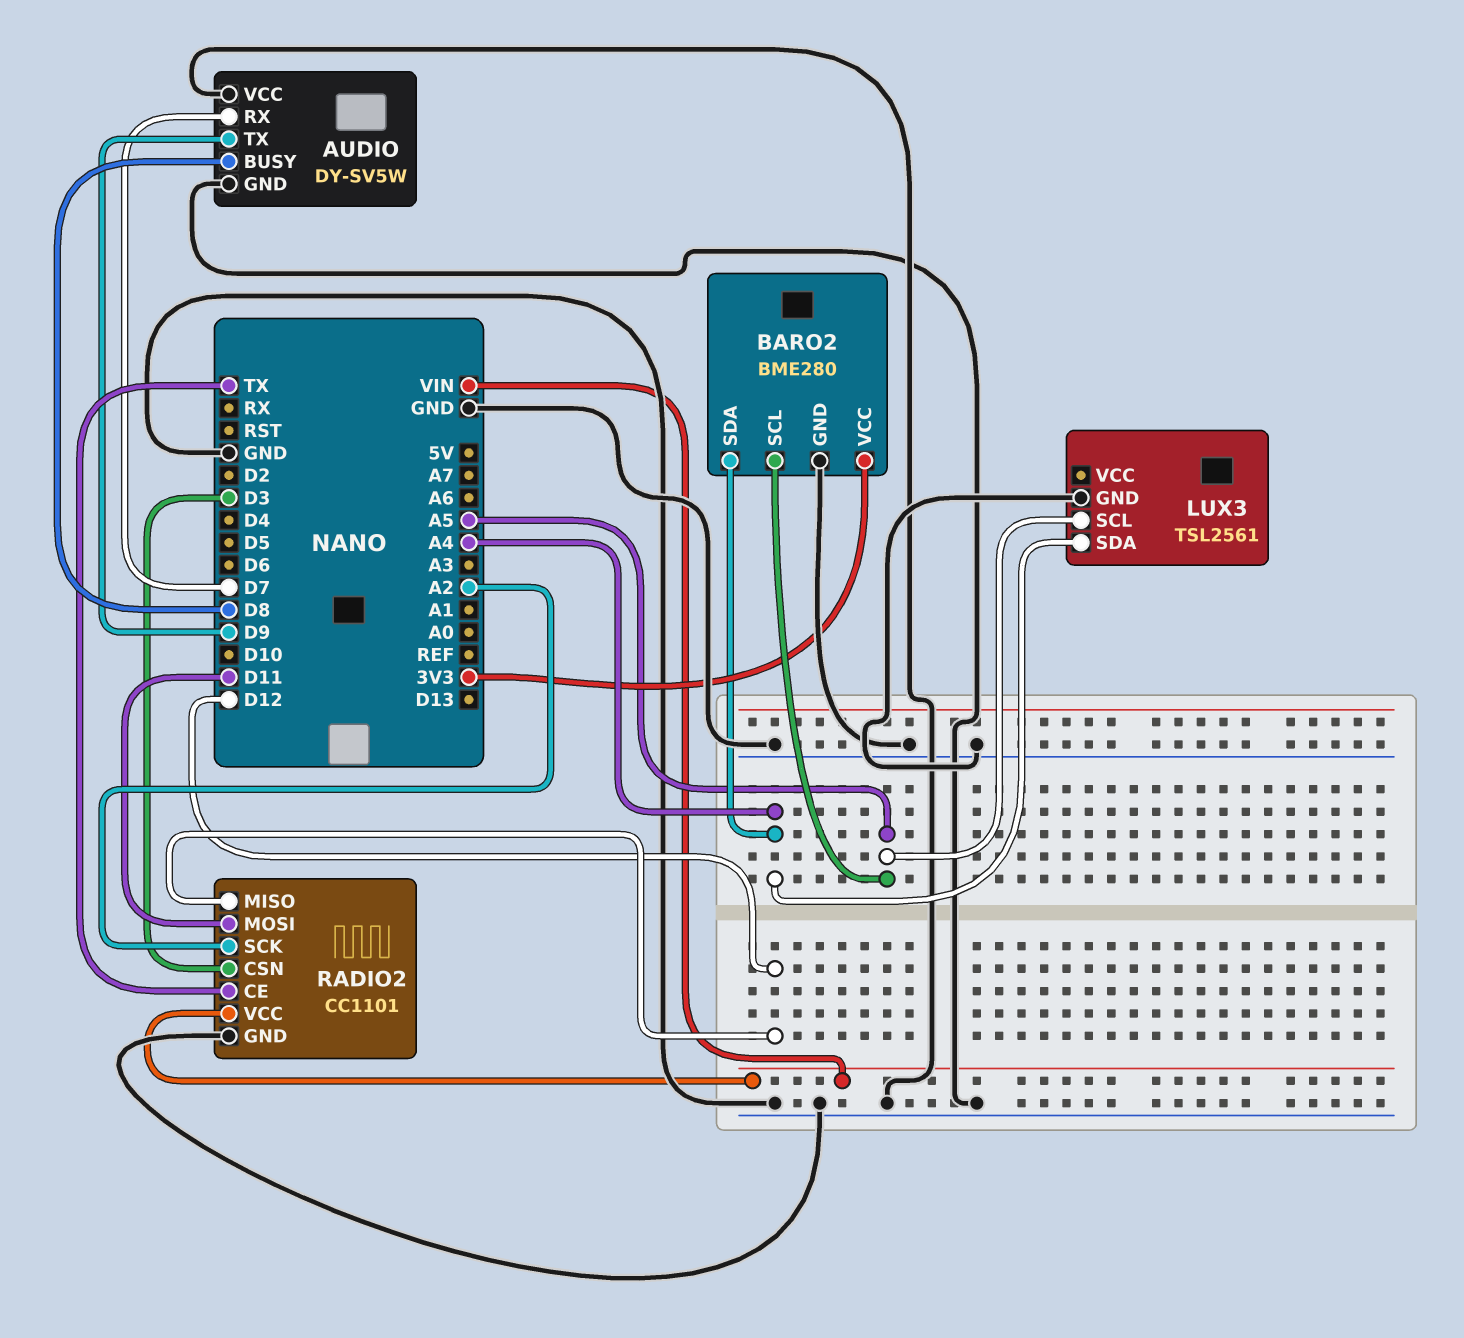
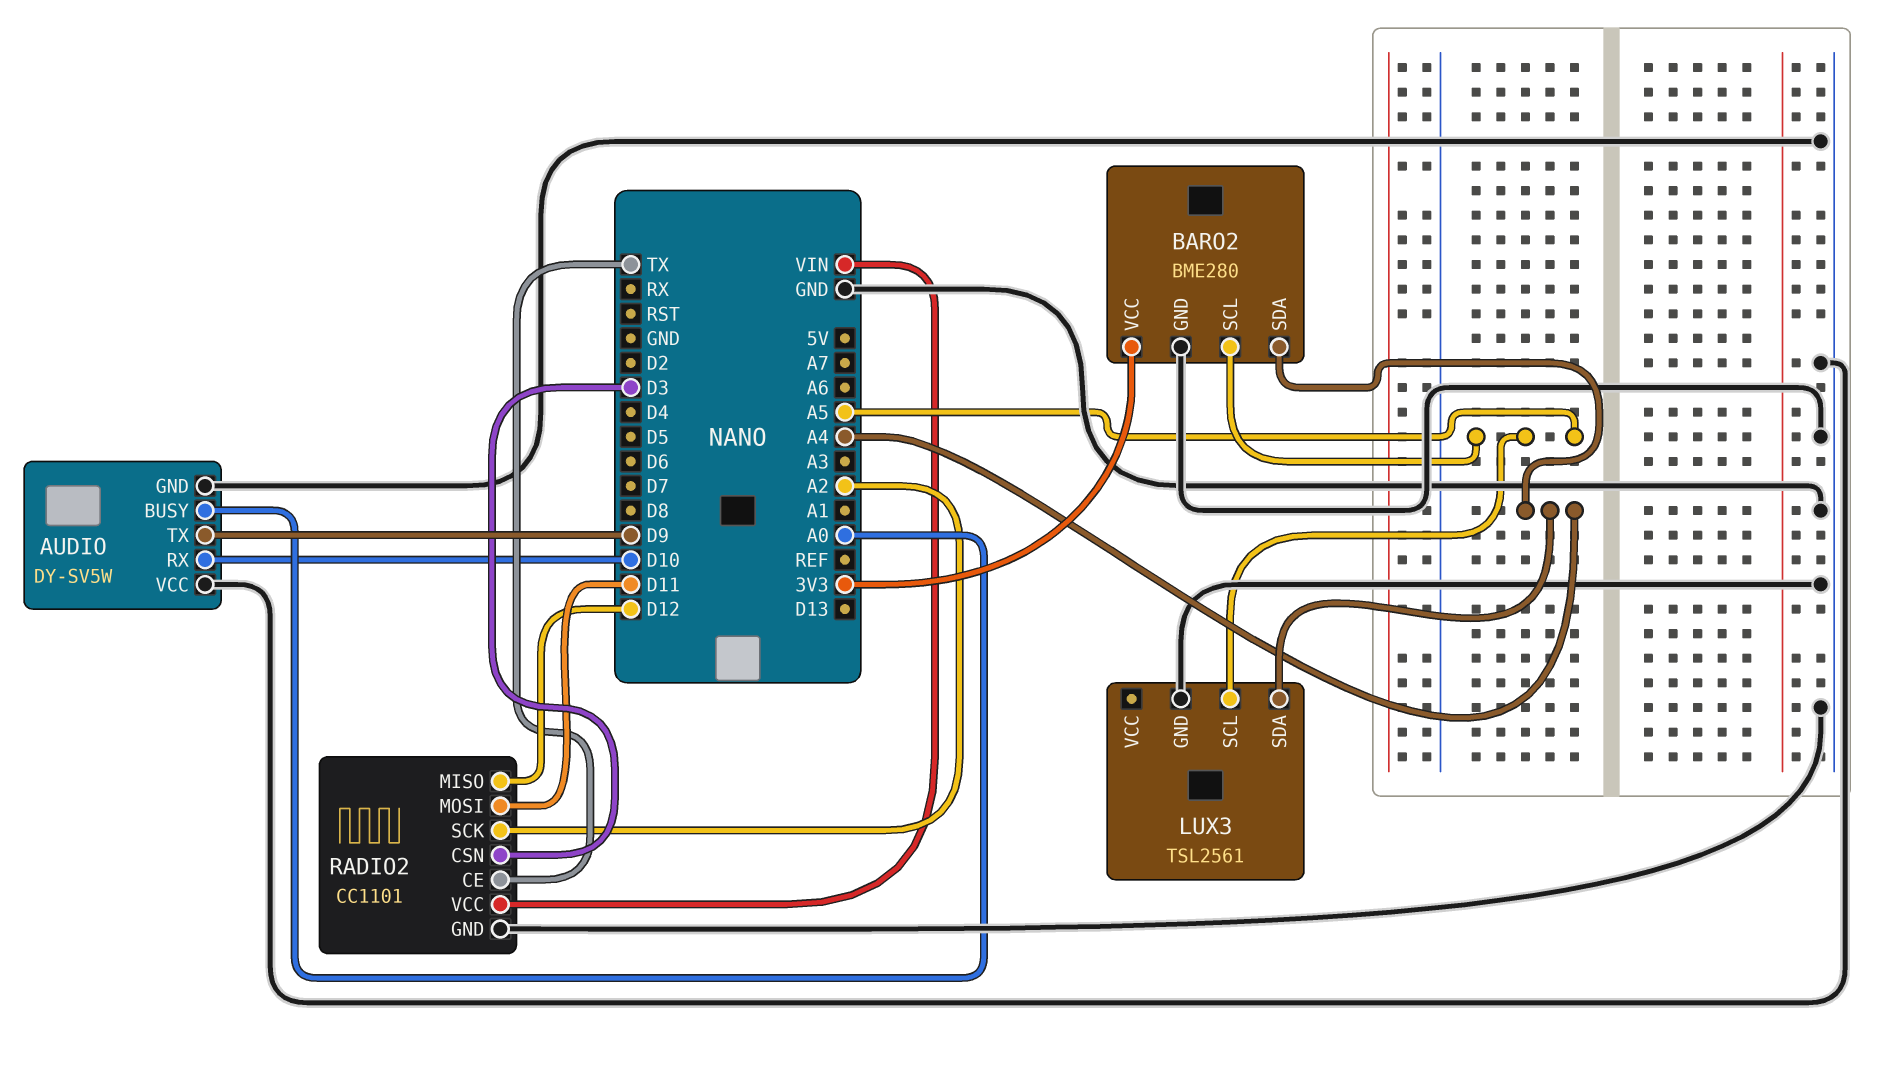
AUDIO pin BUSY: D8 -> A0
AUDIO pin RX: D7 -> D10

